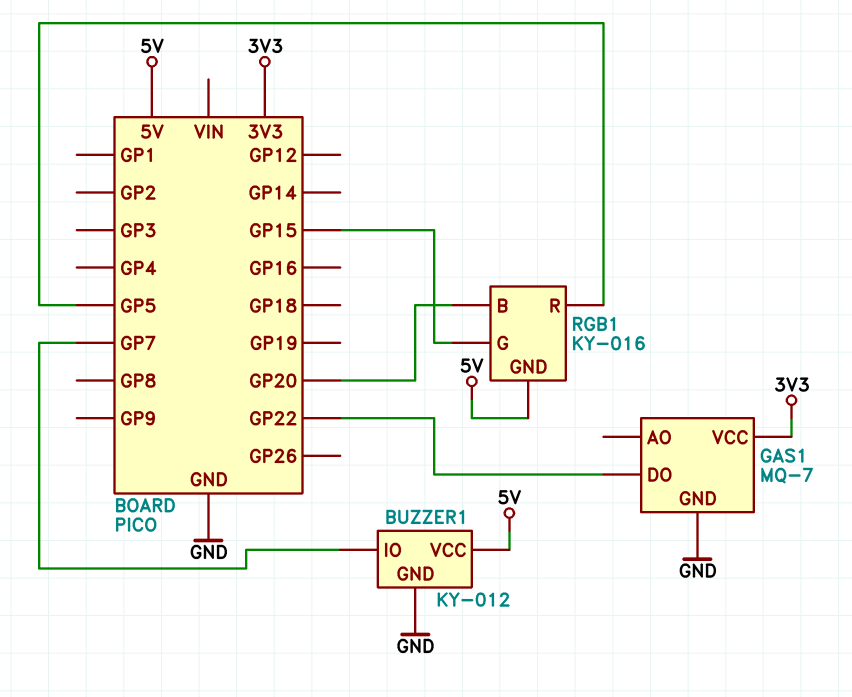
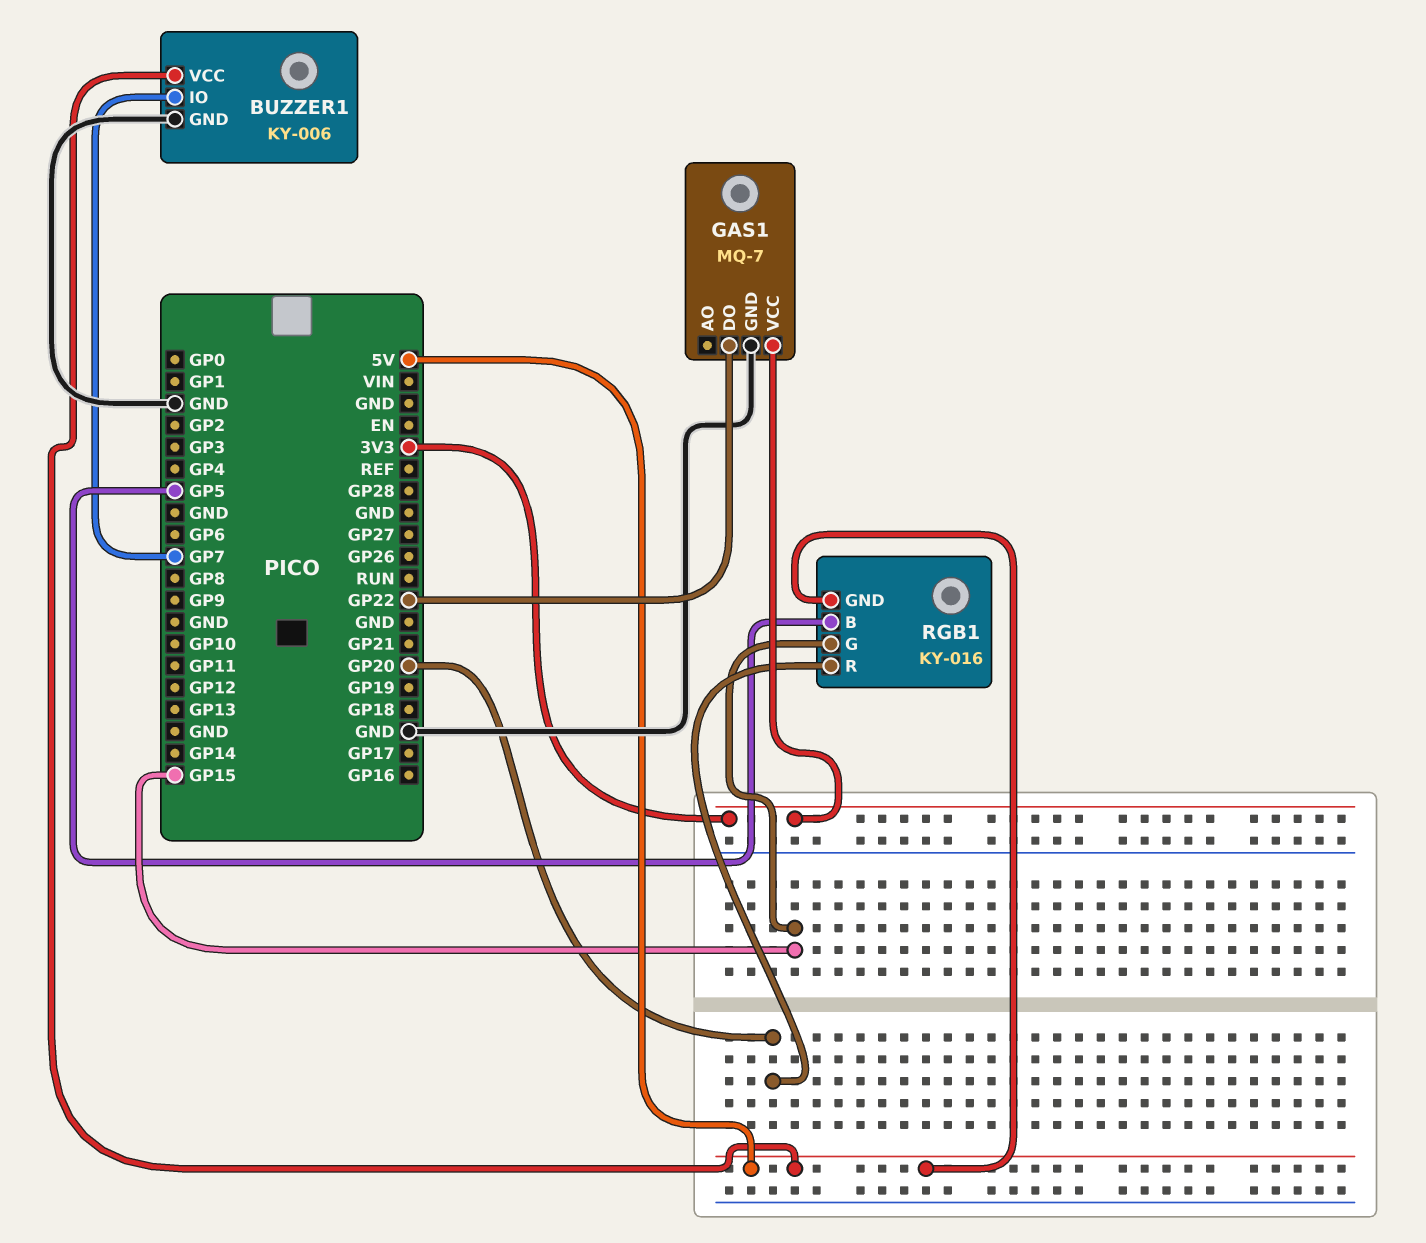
BUZZER1: KY-012 -> KY-006
RGB1 pin B: GP20 -> GP5
RGB1 pin R: GP5 -> GP20

